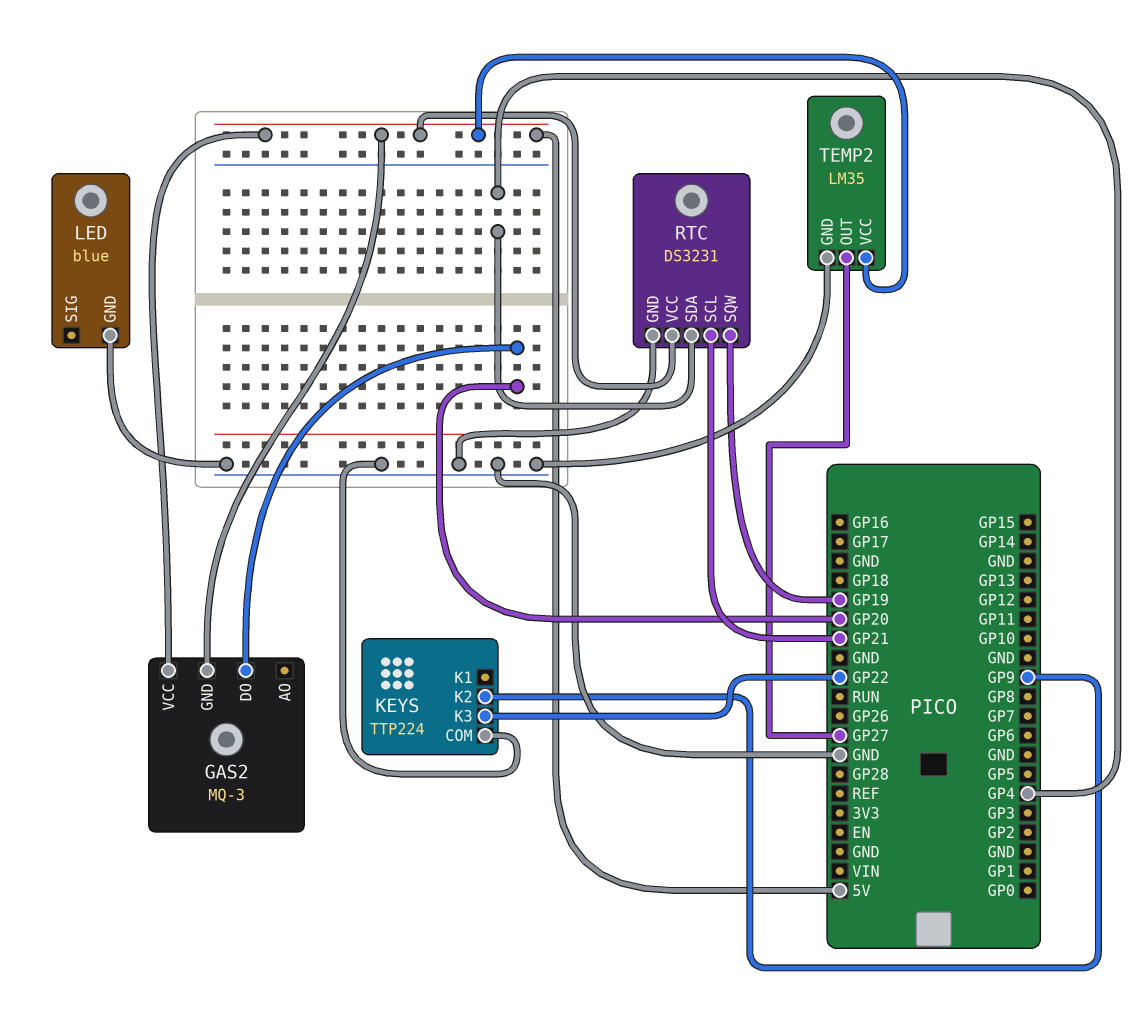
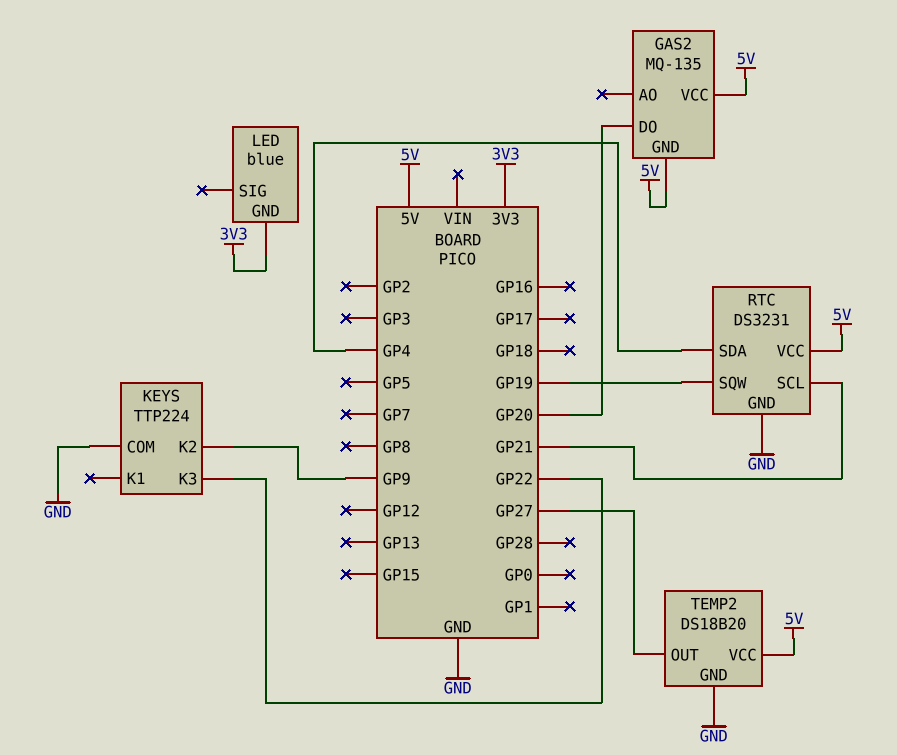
GAS2: MQ-3 -> MQ-135
LED pin GND: GND -> 3V3
TEMP2: LM35 -> DS18B20

